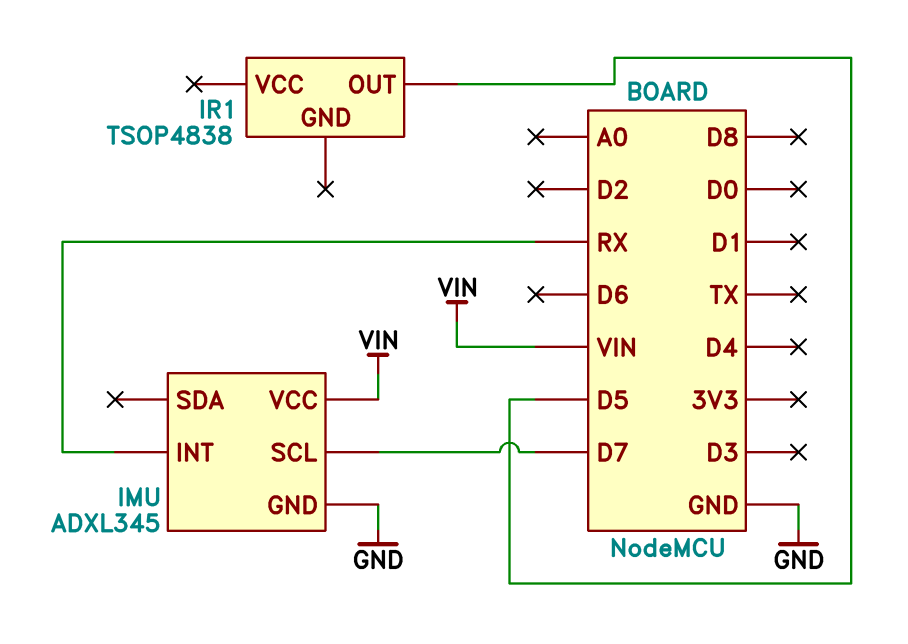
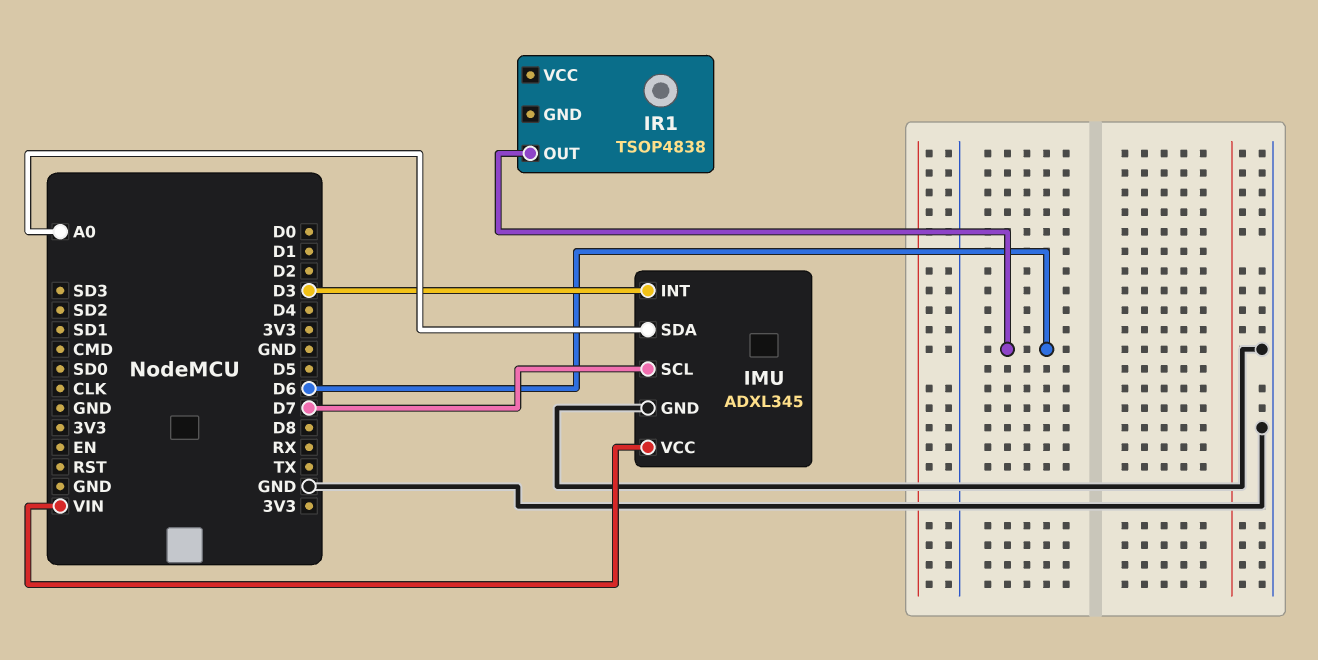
IMU pin INT: RX -> D3
IMU pin SDA: none -> A0
IR1 pin OUT: D5 -> D6

